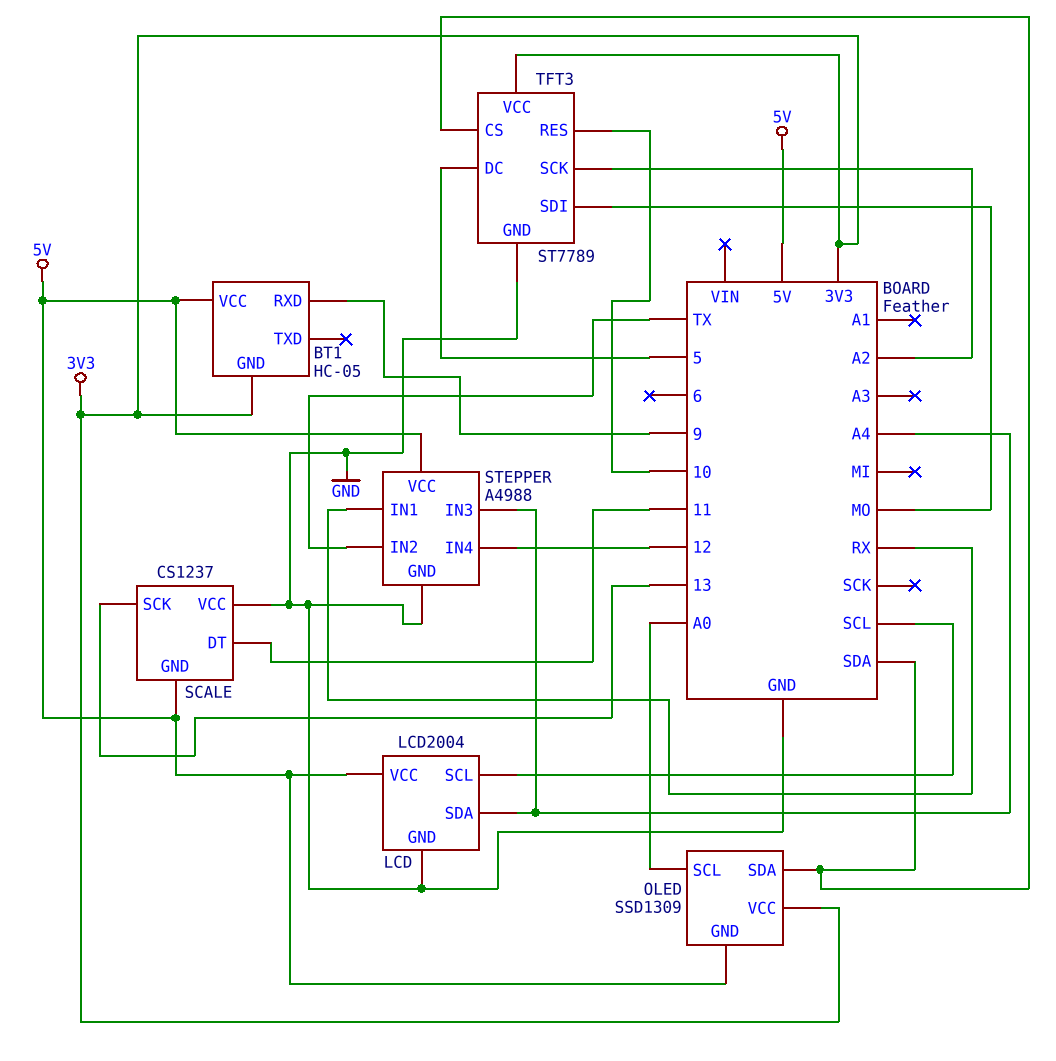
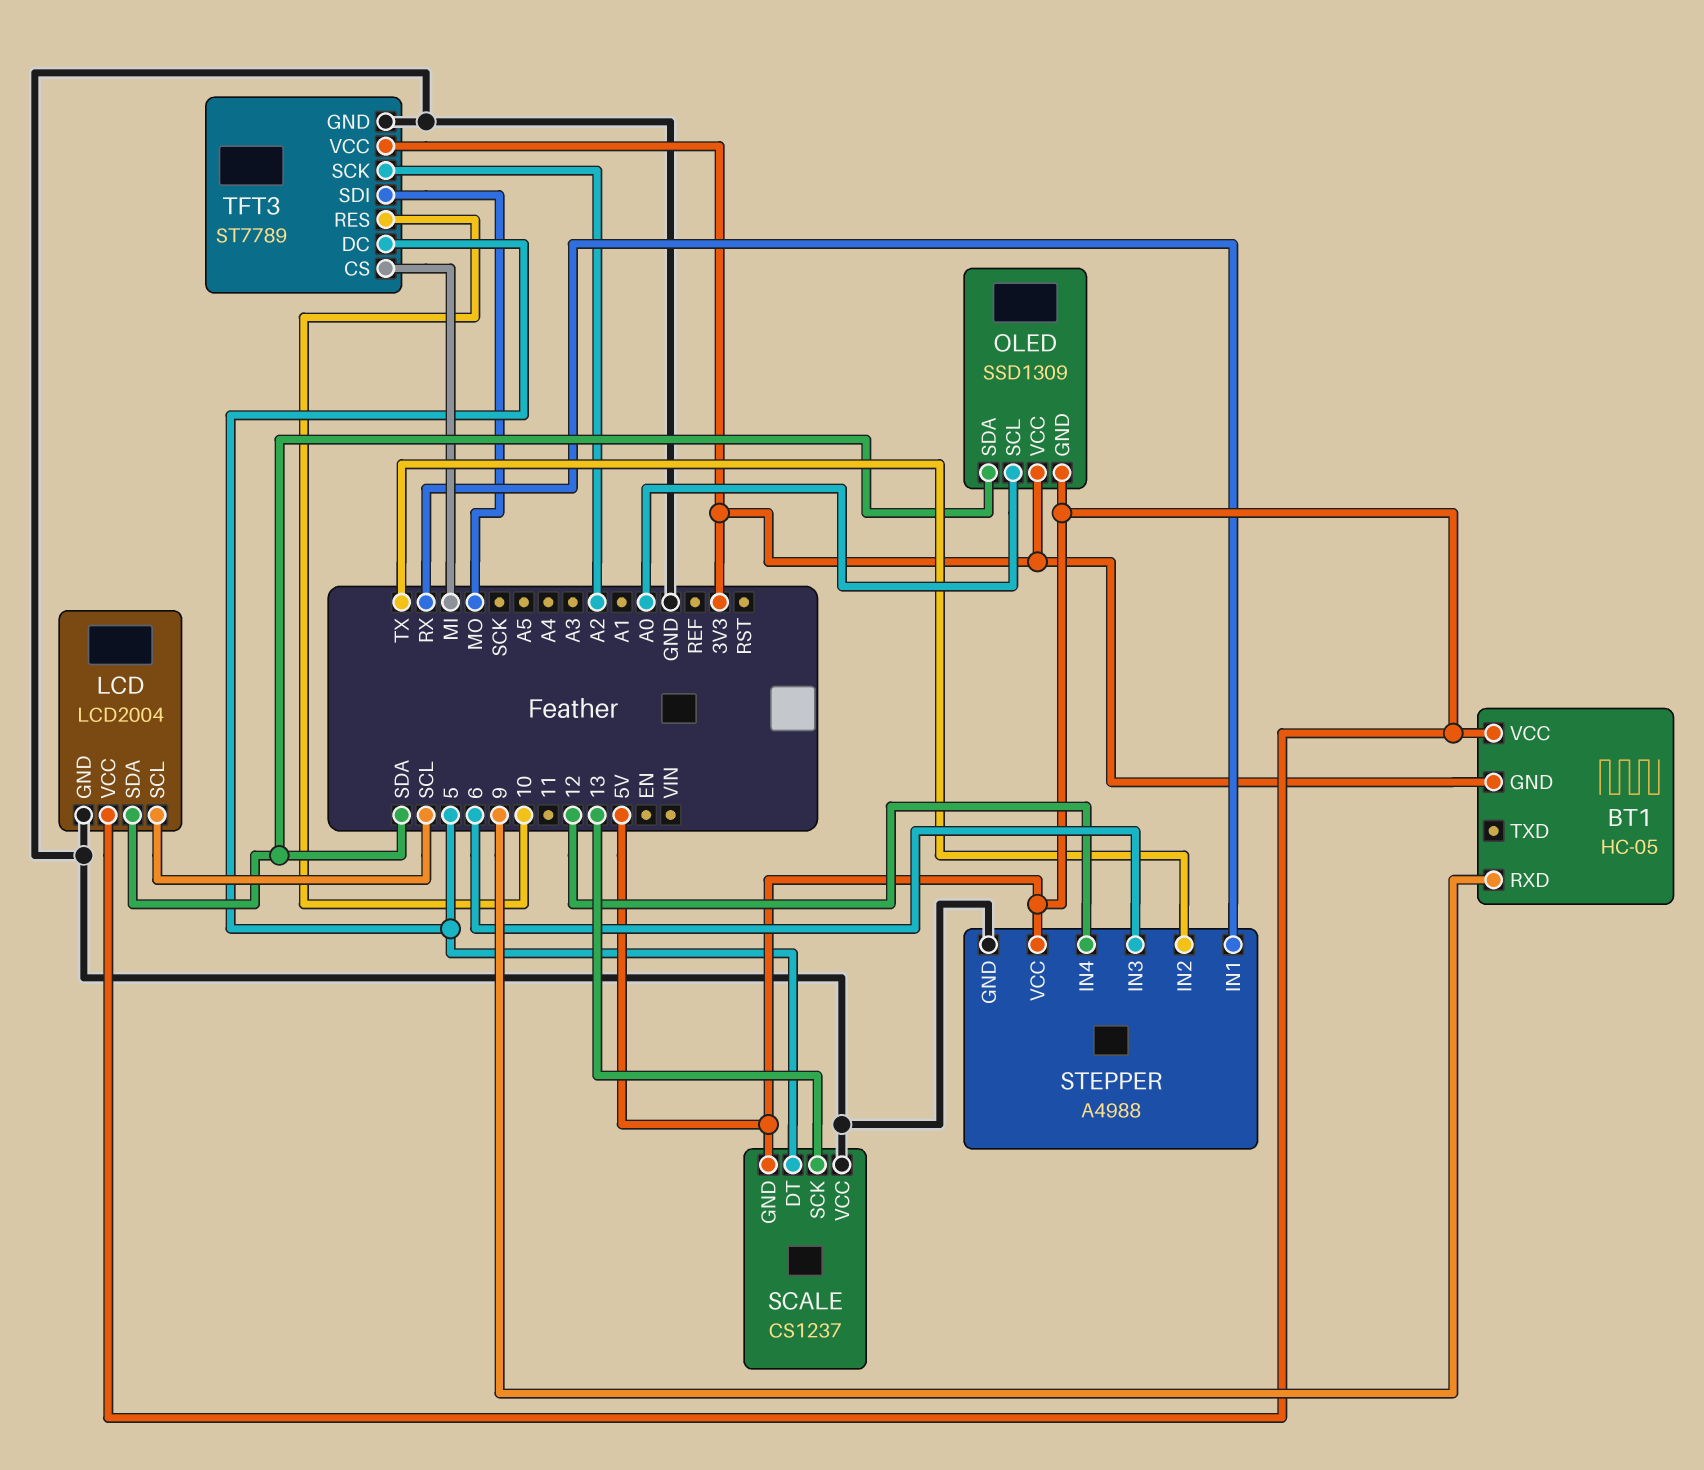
LCD pin SDA: A4 -> SDA
SCALE pin DT: 11 -> 5
STEPPER pin IN3: A4 -> 6
TFT3 pin CS: SDA -> MI

